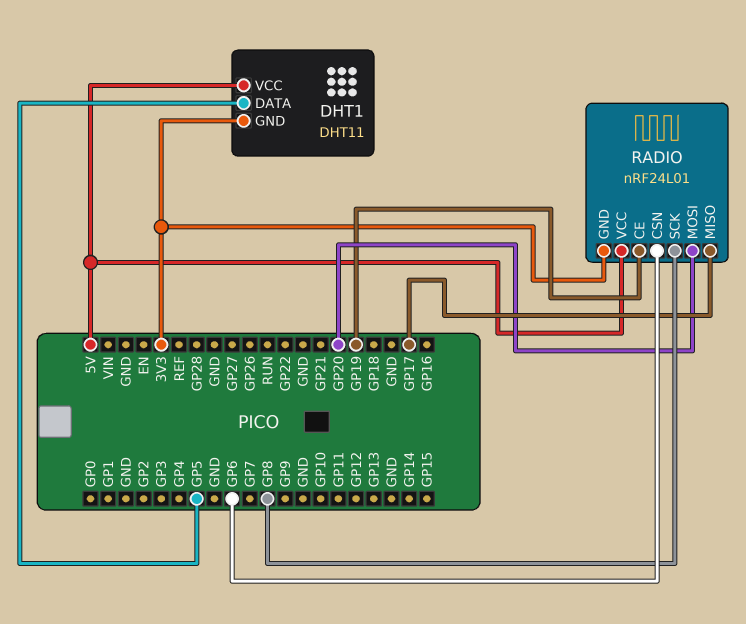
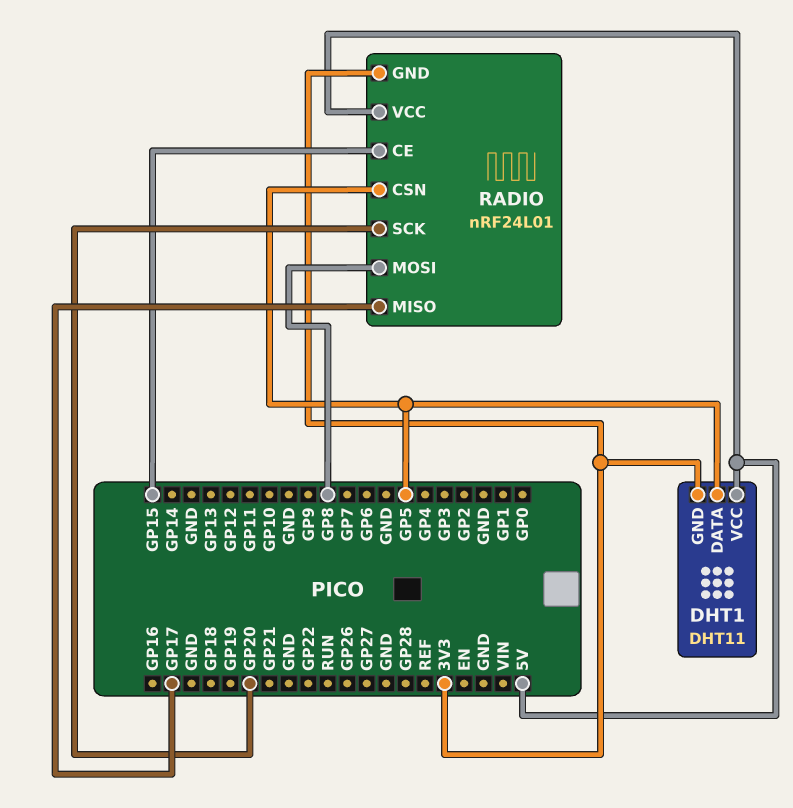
RADIO pin CE: GP19 -> GP15
RADIO pin CSN: GP6 -> GP5
RADIO pin MOSI: GP20 -> GP8
RADIO pin SCK: GP8 -> GP20

